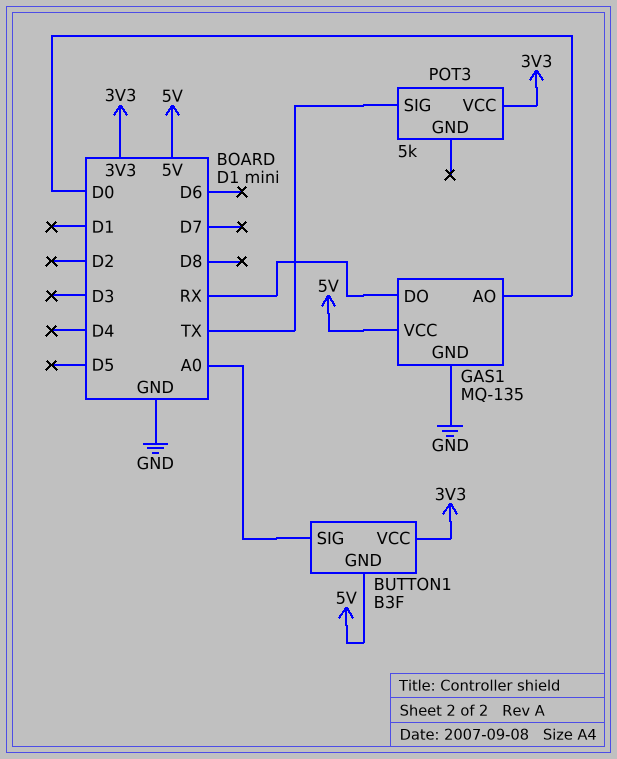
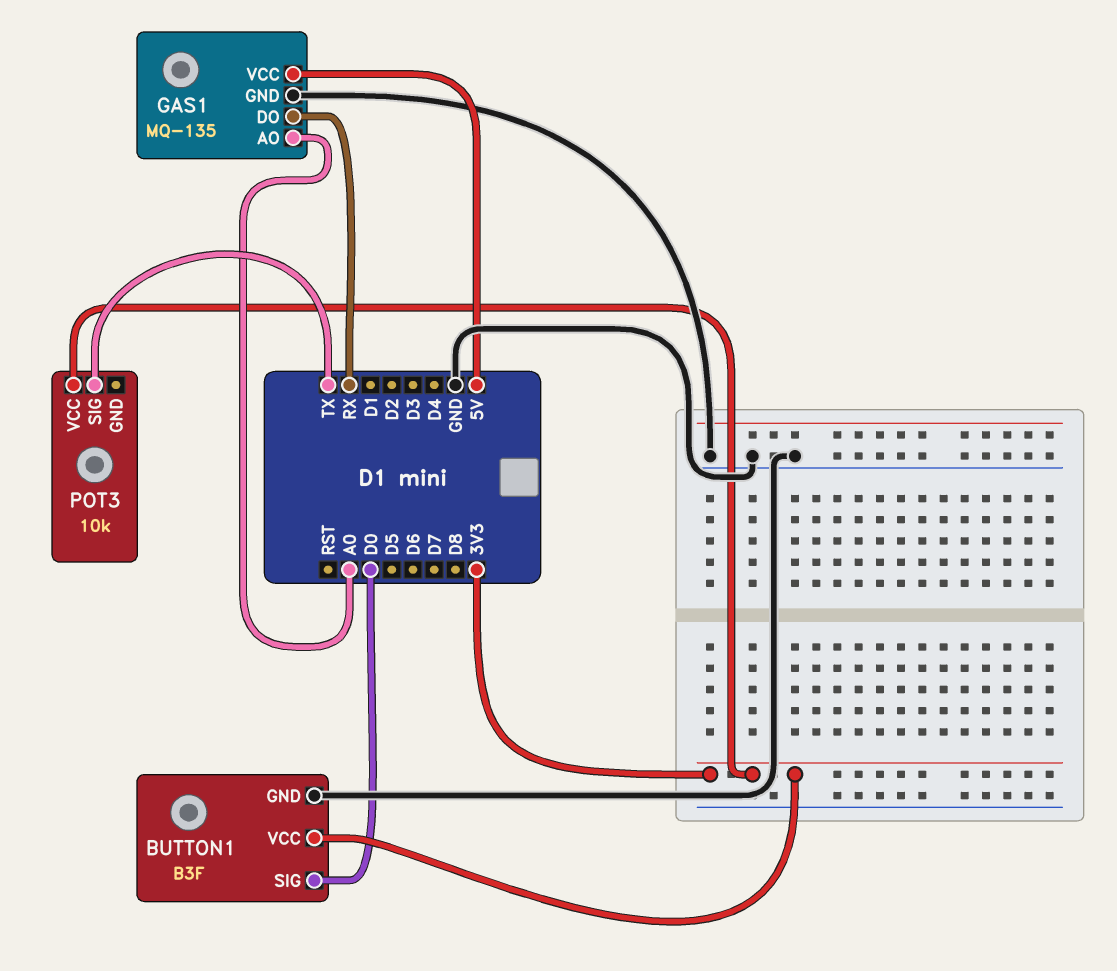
BUTTON1 pin GND: 5V -> GND
BUTTON1 pin SIG: A0 -> D0
GAS1 pin AO: D0 -> A0
POT3: 5k -> 10k

